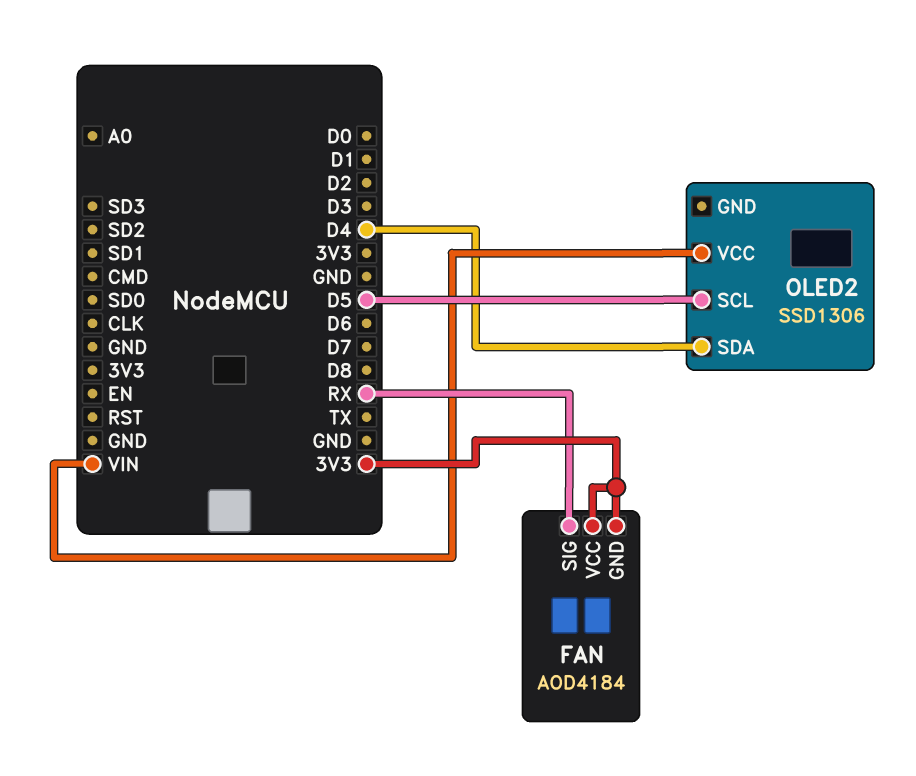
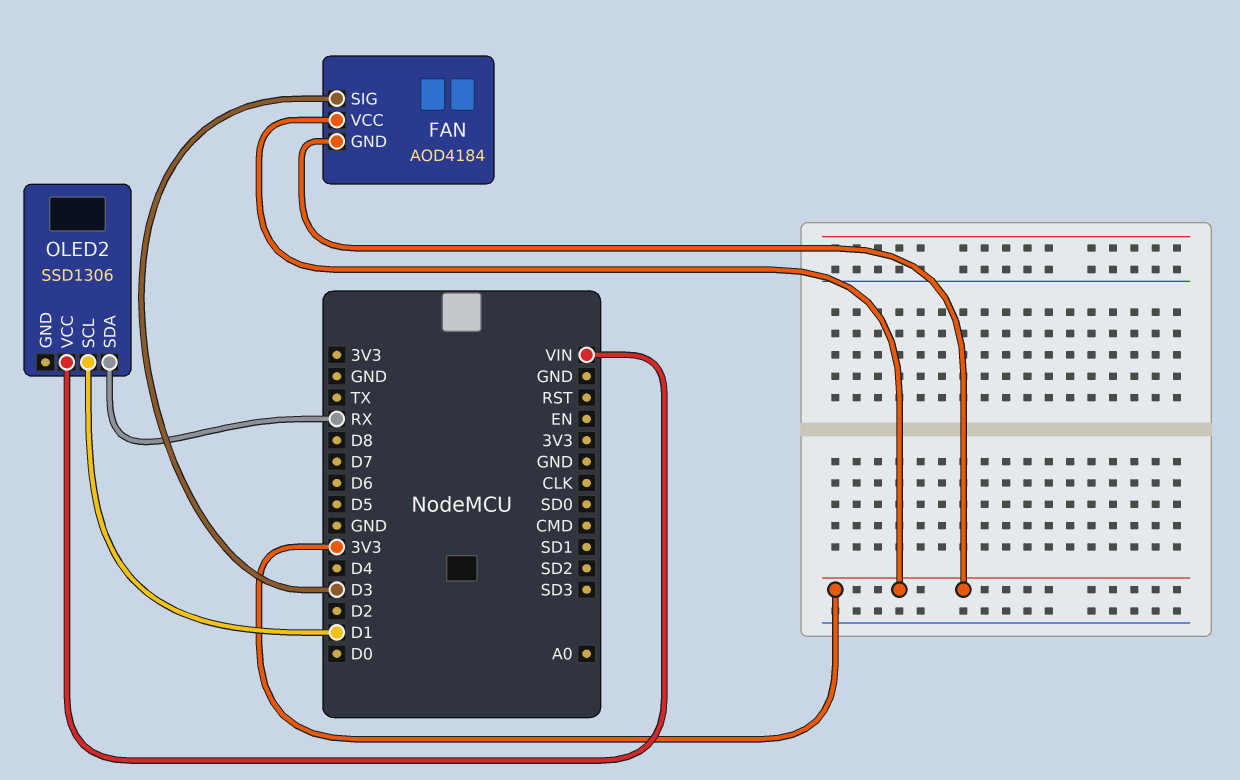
FAN pin SIG: RX -> D3
OLED2 pin SCL: D5 -> D1
OLED2 pin SDA: D4 -> RX

